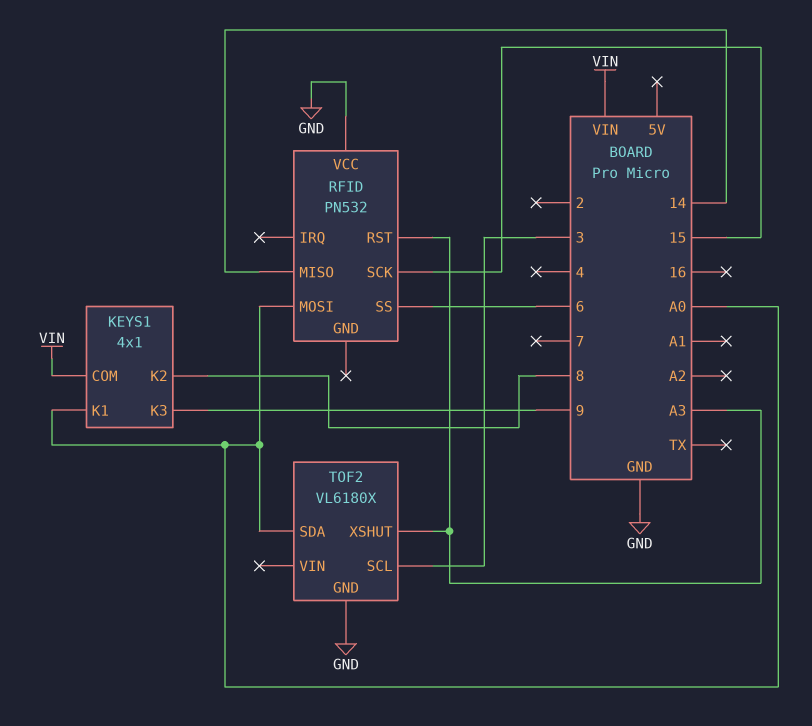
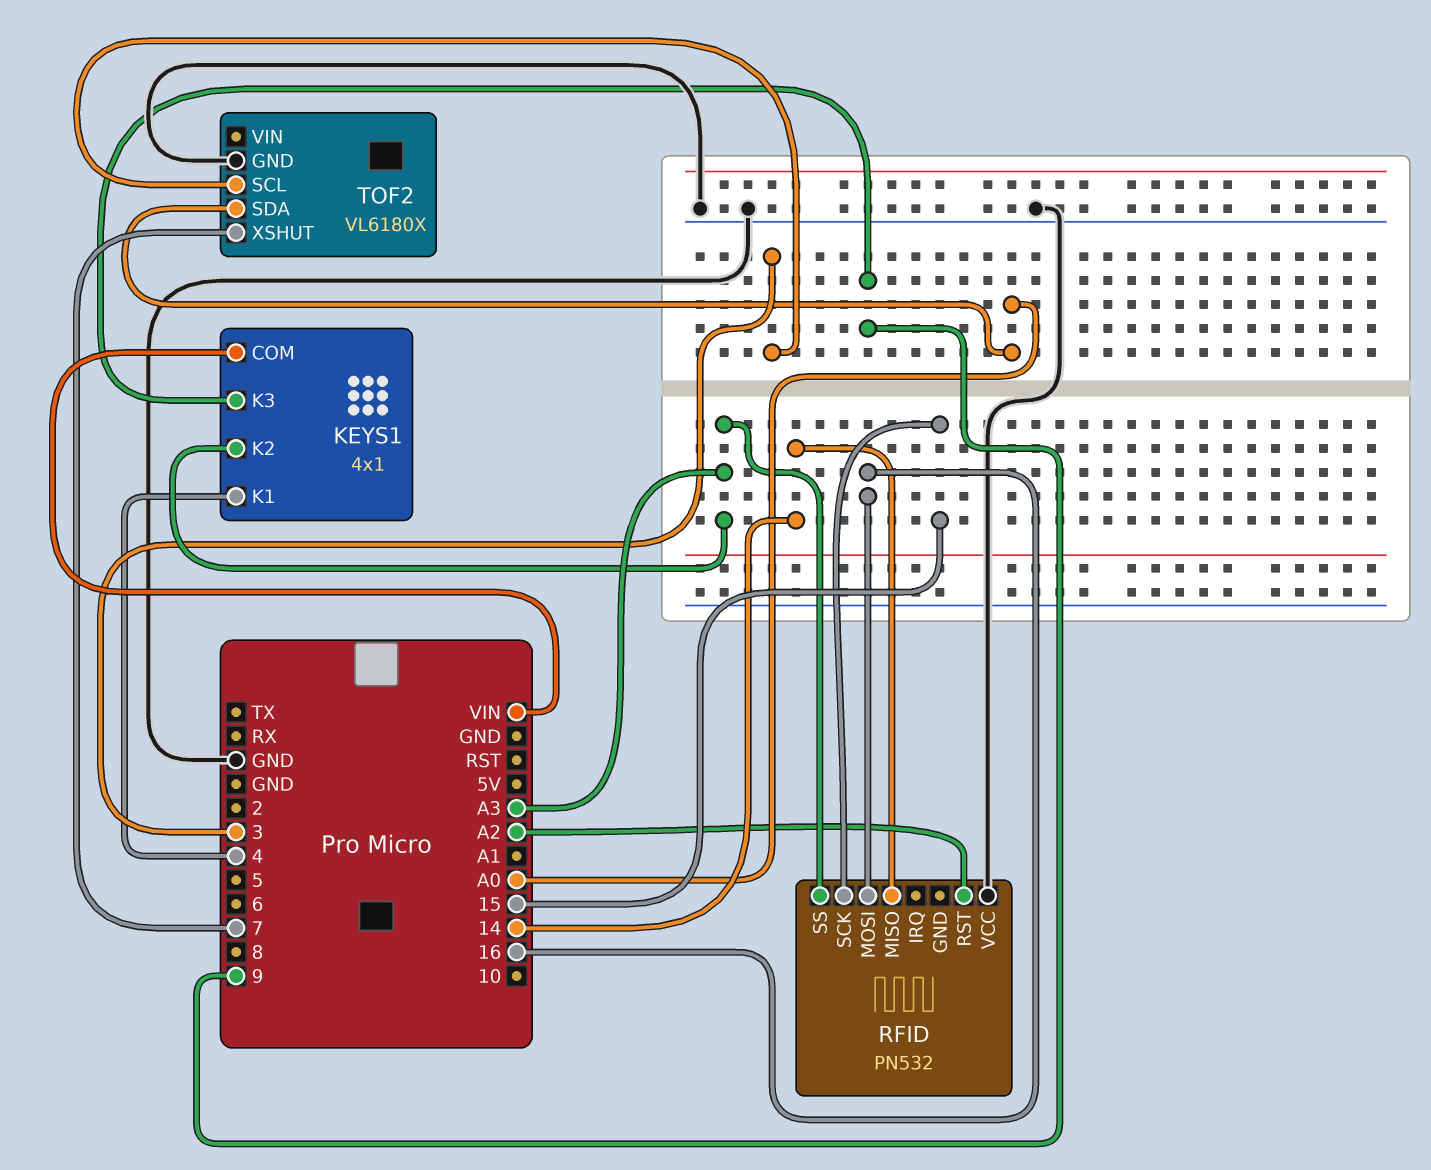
KEYS1 pin K1: A0 -> 4
KEYS1 pin K2: 8 -> A3
RFID pin MOSI: A0 -> 16
RFID pin RST: A3 -> A2
RFID pin SS: 6 -> A3
TOF2 pin XSHUT: A3 -> 7

